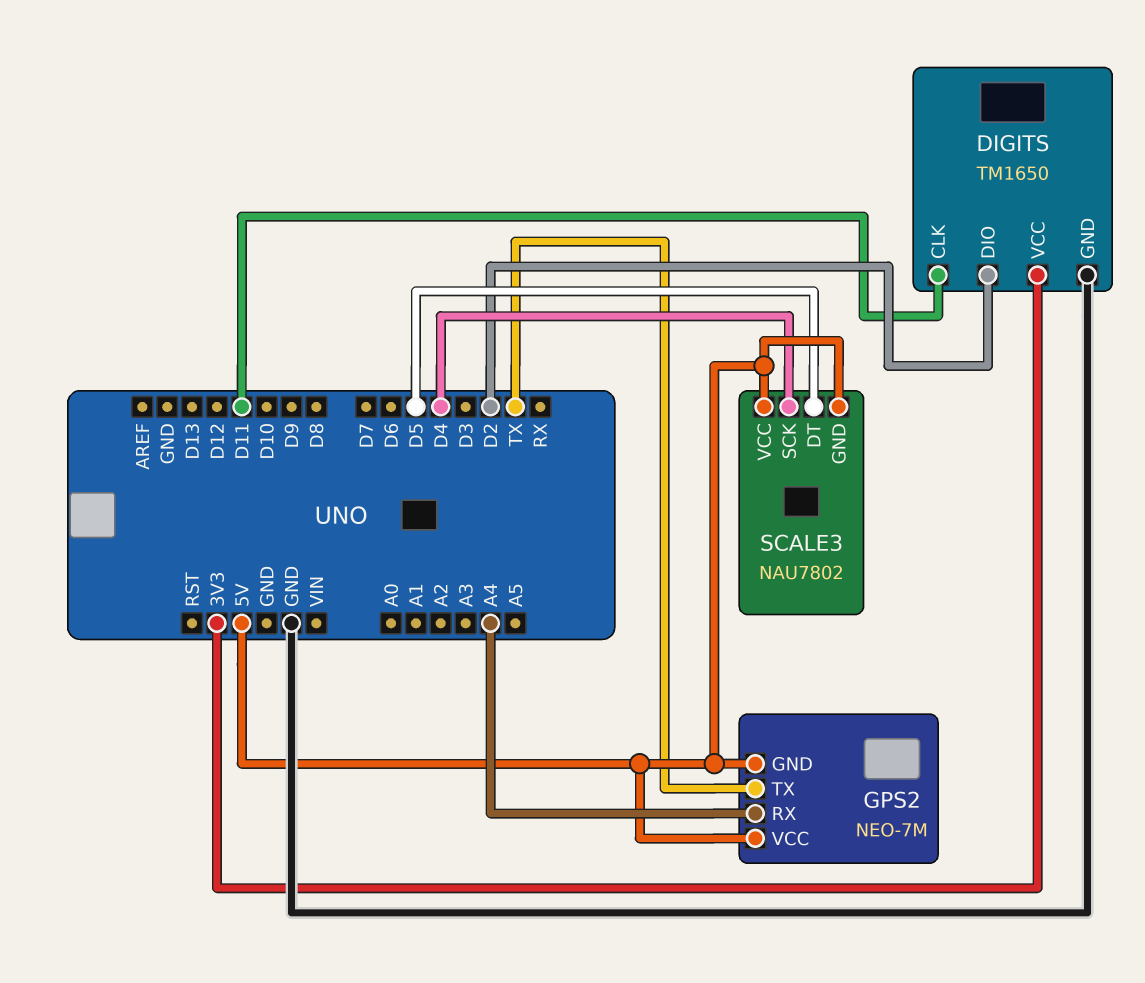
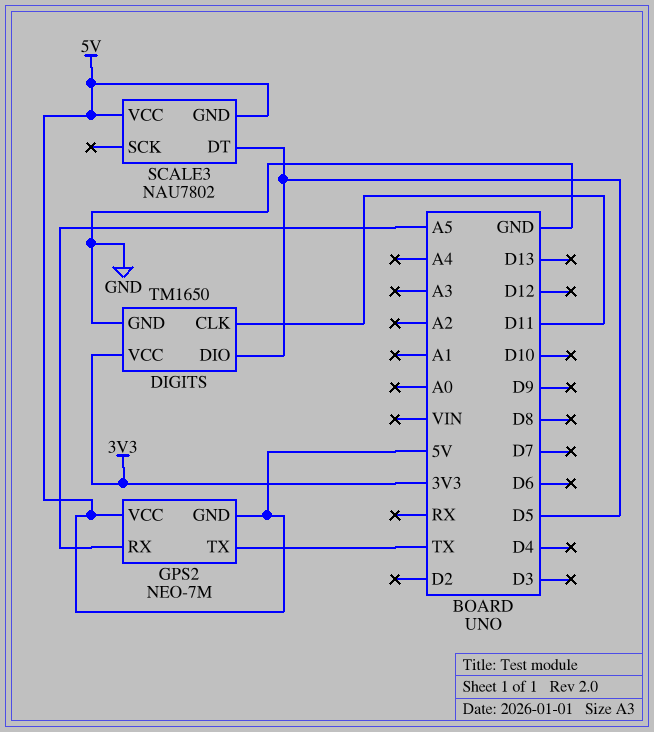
DIGITS pin DIO: D2 -> D5
GPS2 pin RX: A4 -> A5
SCALE3 pin SCK: D4 -> none

